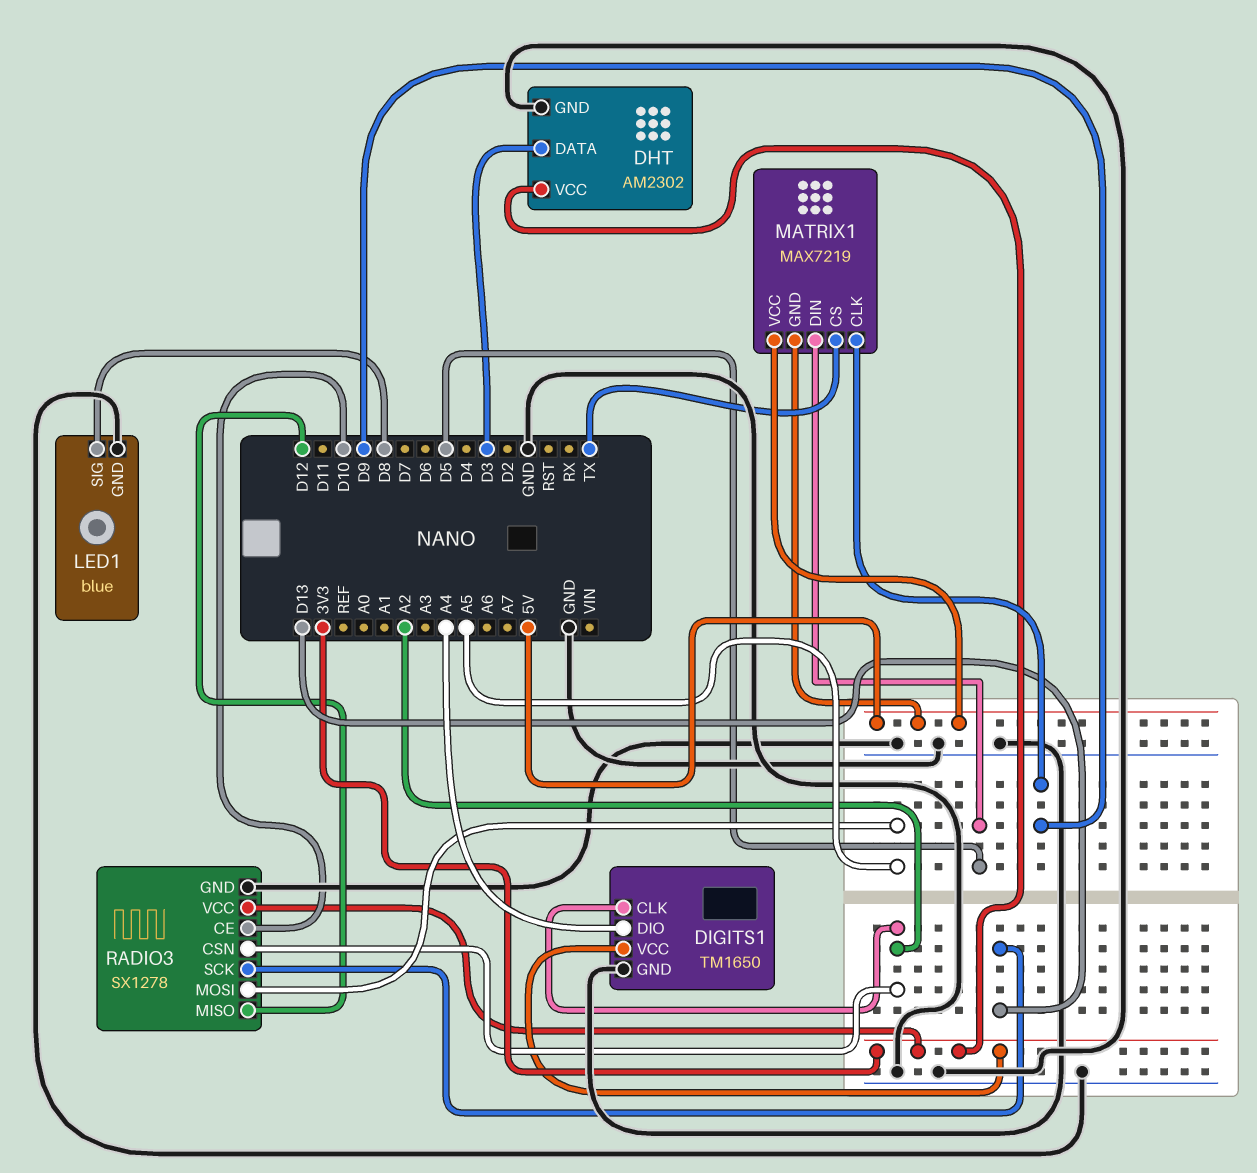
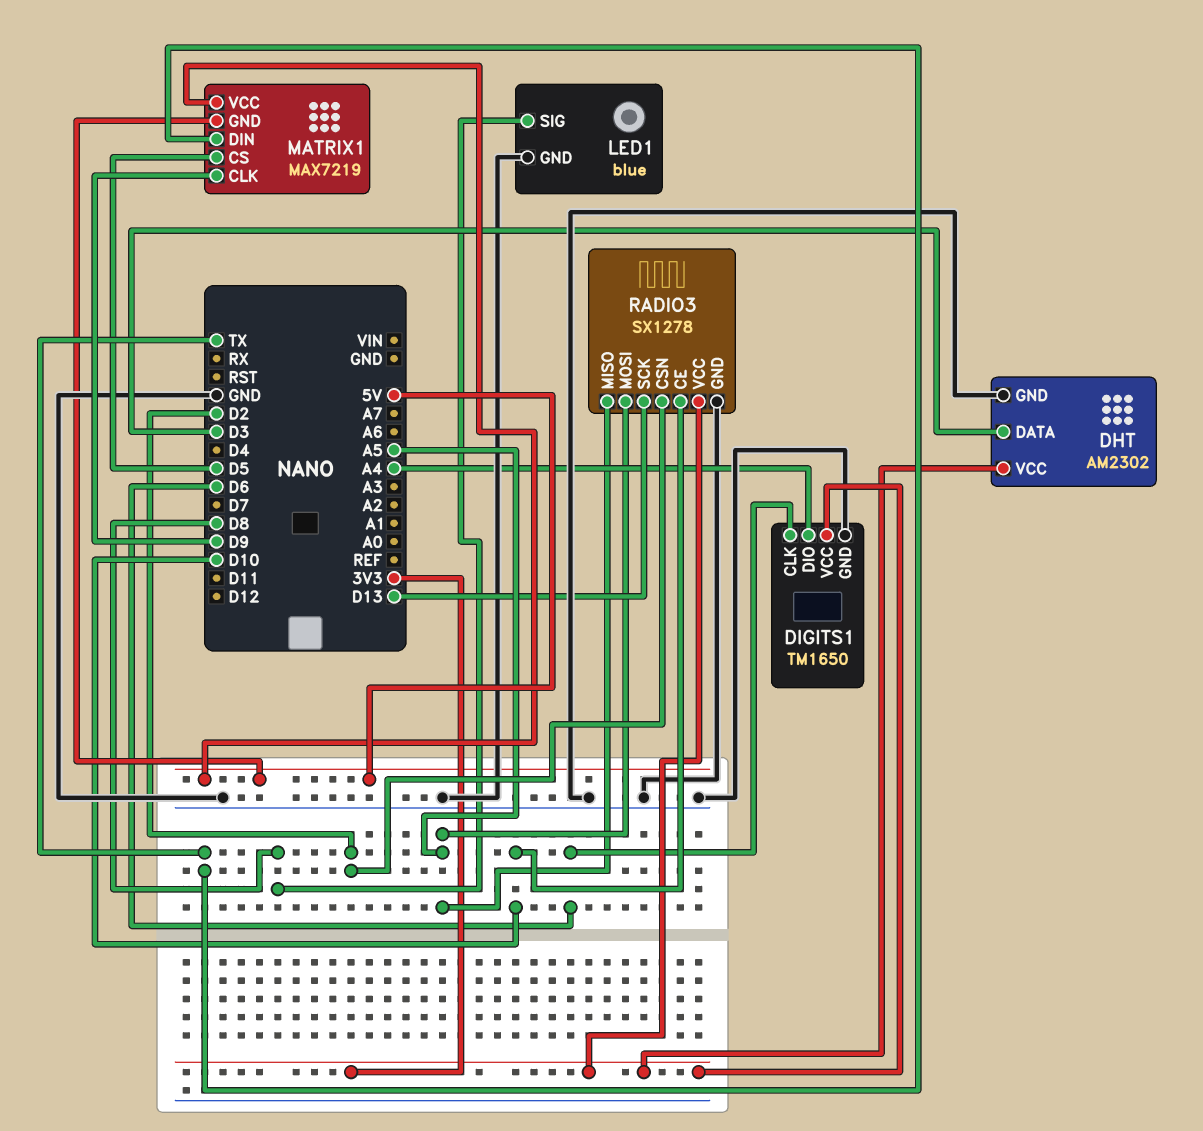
DIGITS1 pin CLK: A2 -> D6
MATRIX1 pin CS: TX -> D5
MATRIX1 pin DIN: D5 -> TX
RADIO3 pin CSN: A2 -> D2
RADIO3 pin MISO: D12 -> A5

